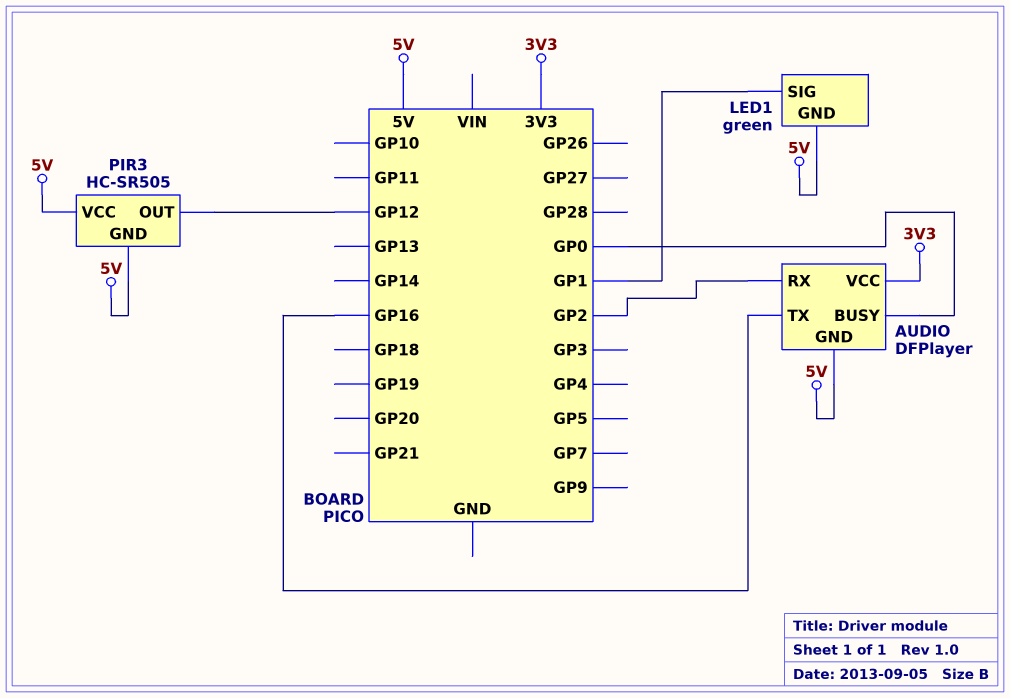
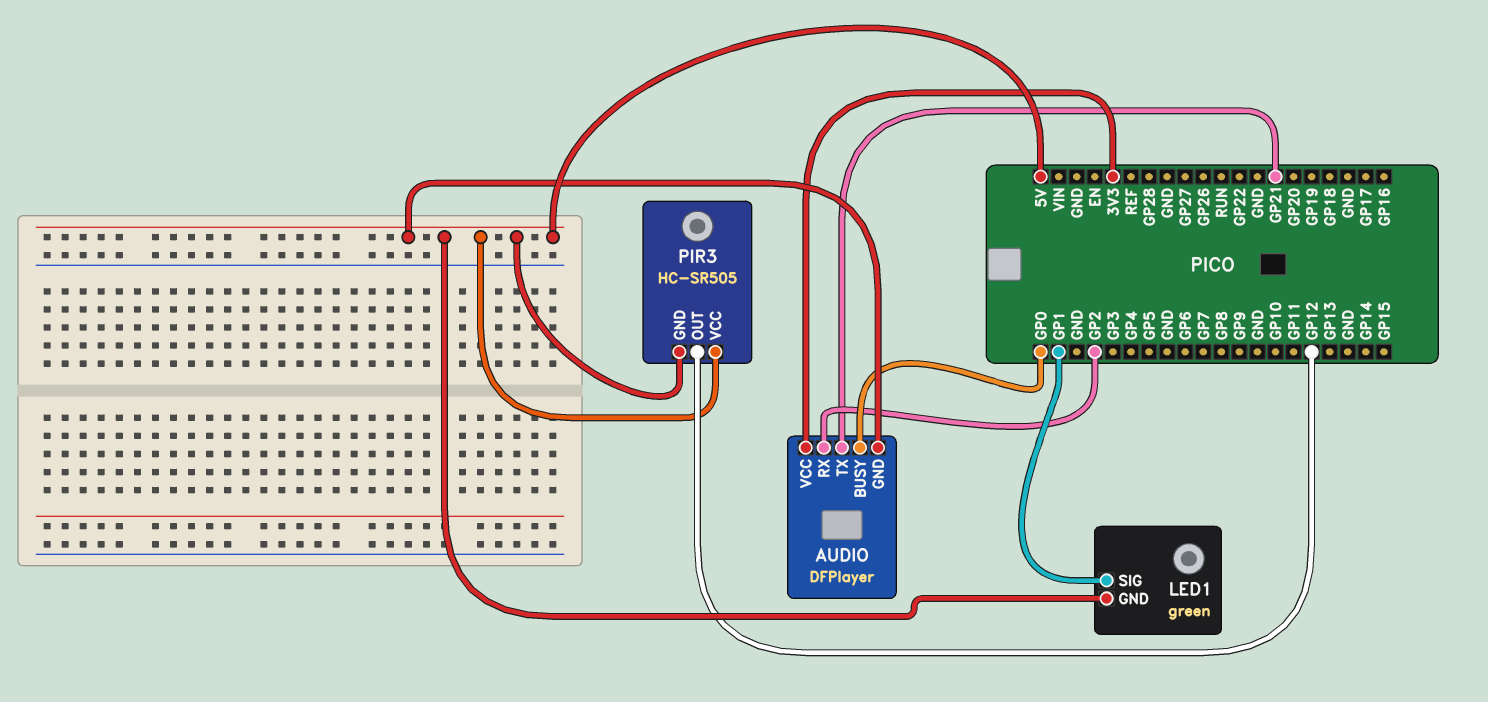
AUDIO pin TX: GP16 -> GP21

